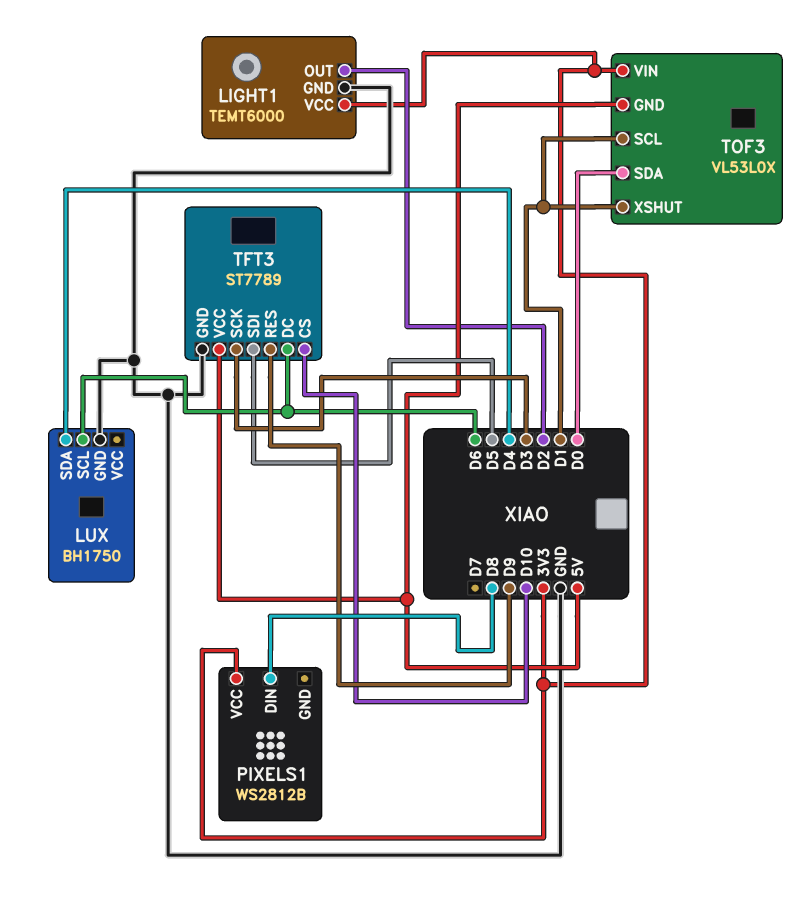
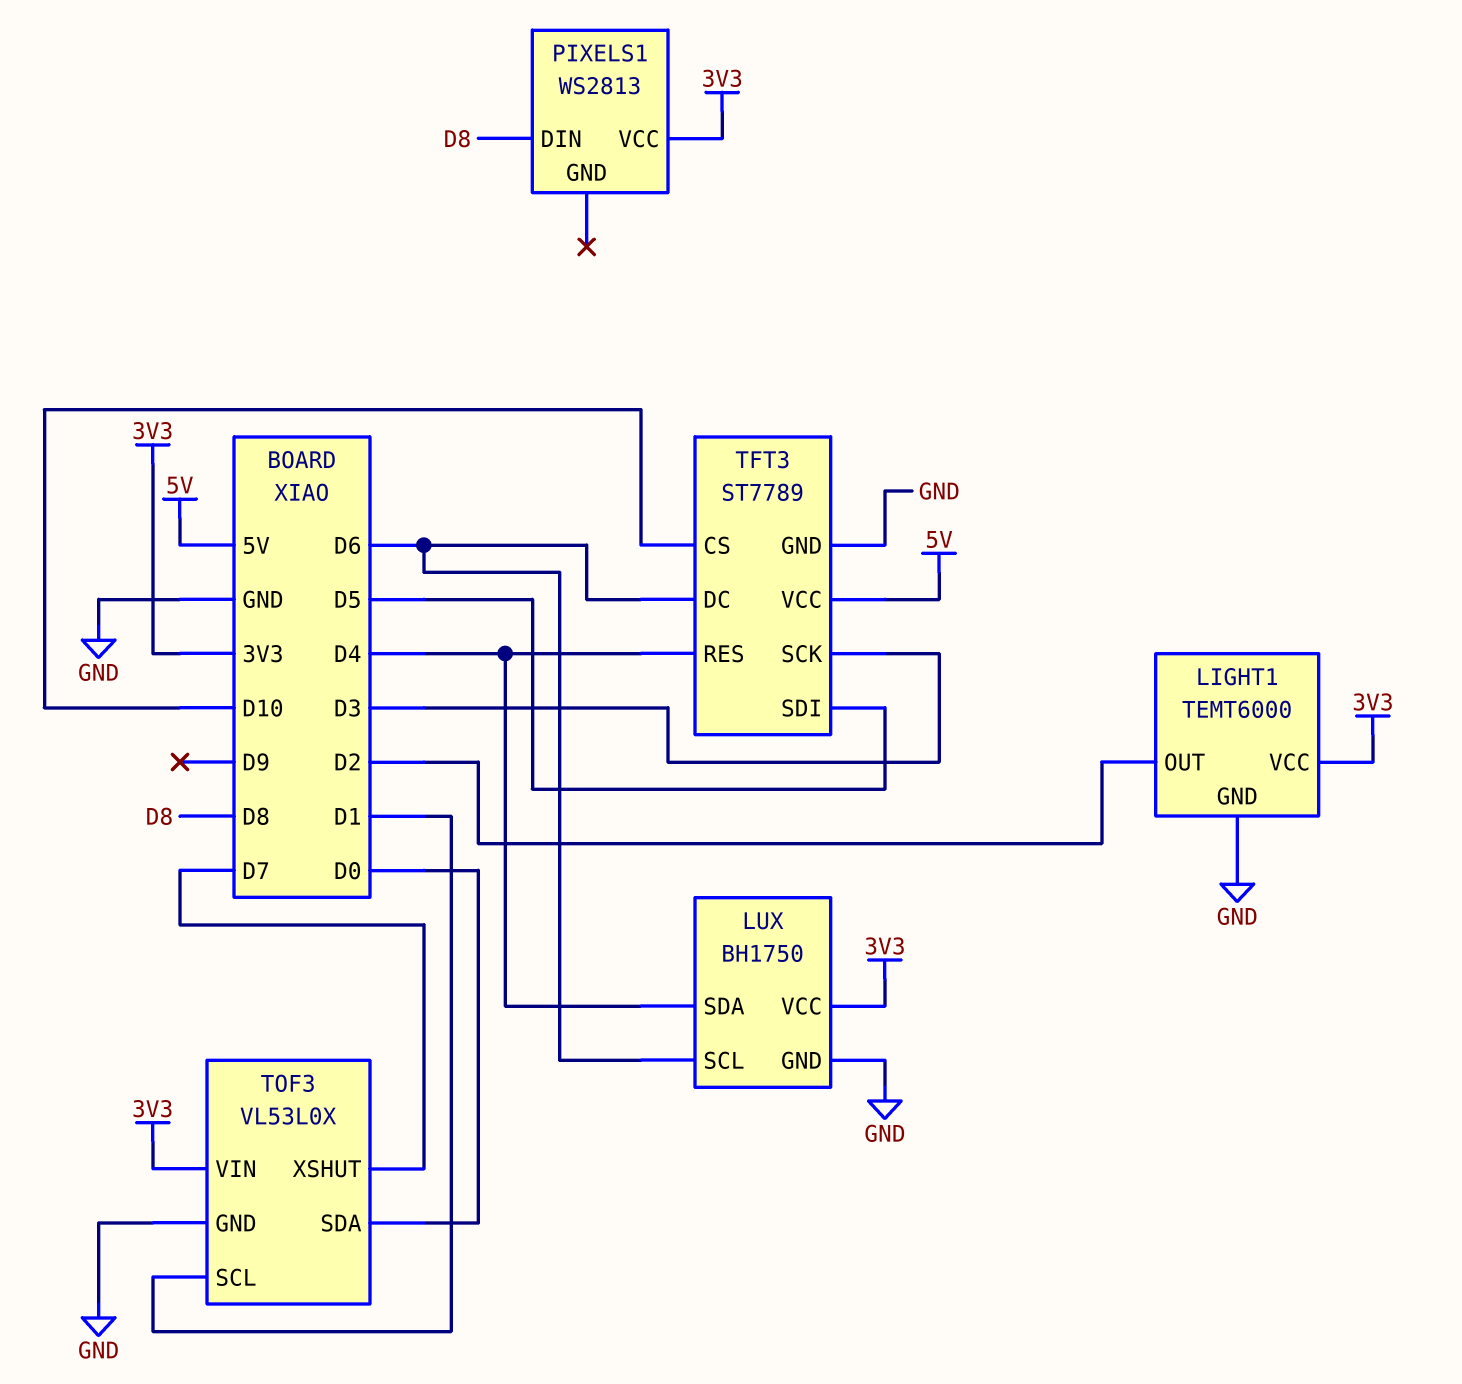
LUX pin VCC: none -> 3V3
PIXELS1: WS2812B -> WS2813
TFT3 pin RES: D9 -> D4
TOF3 pin GND: 5V -> GND
TOF3 pin XSHUT: D1 -> D7

